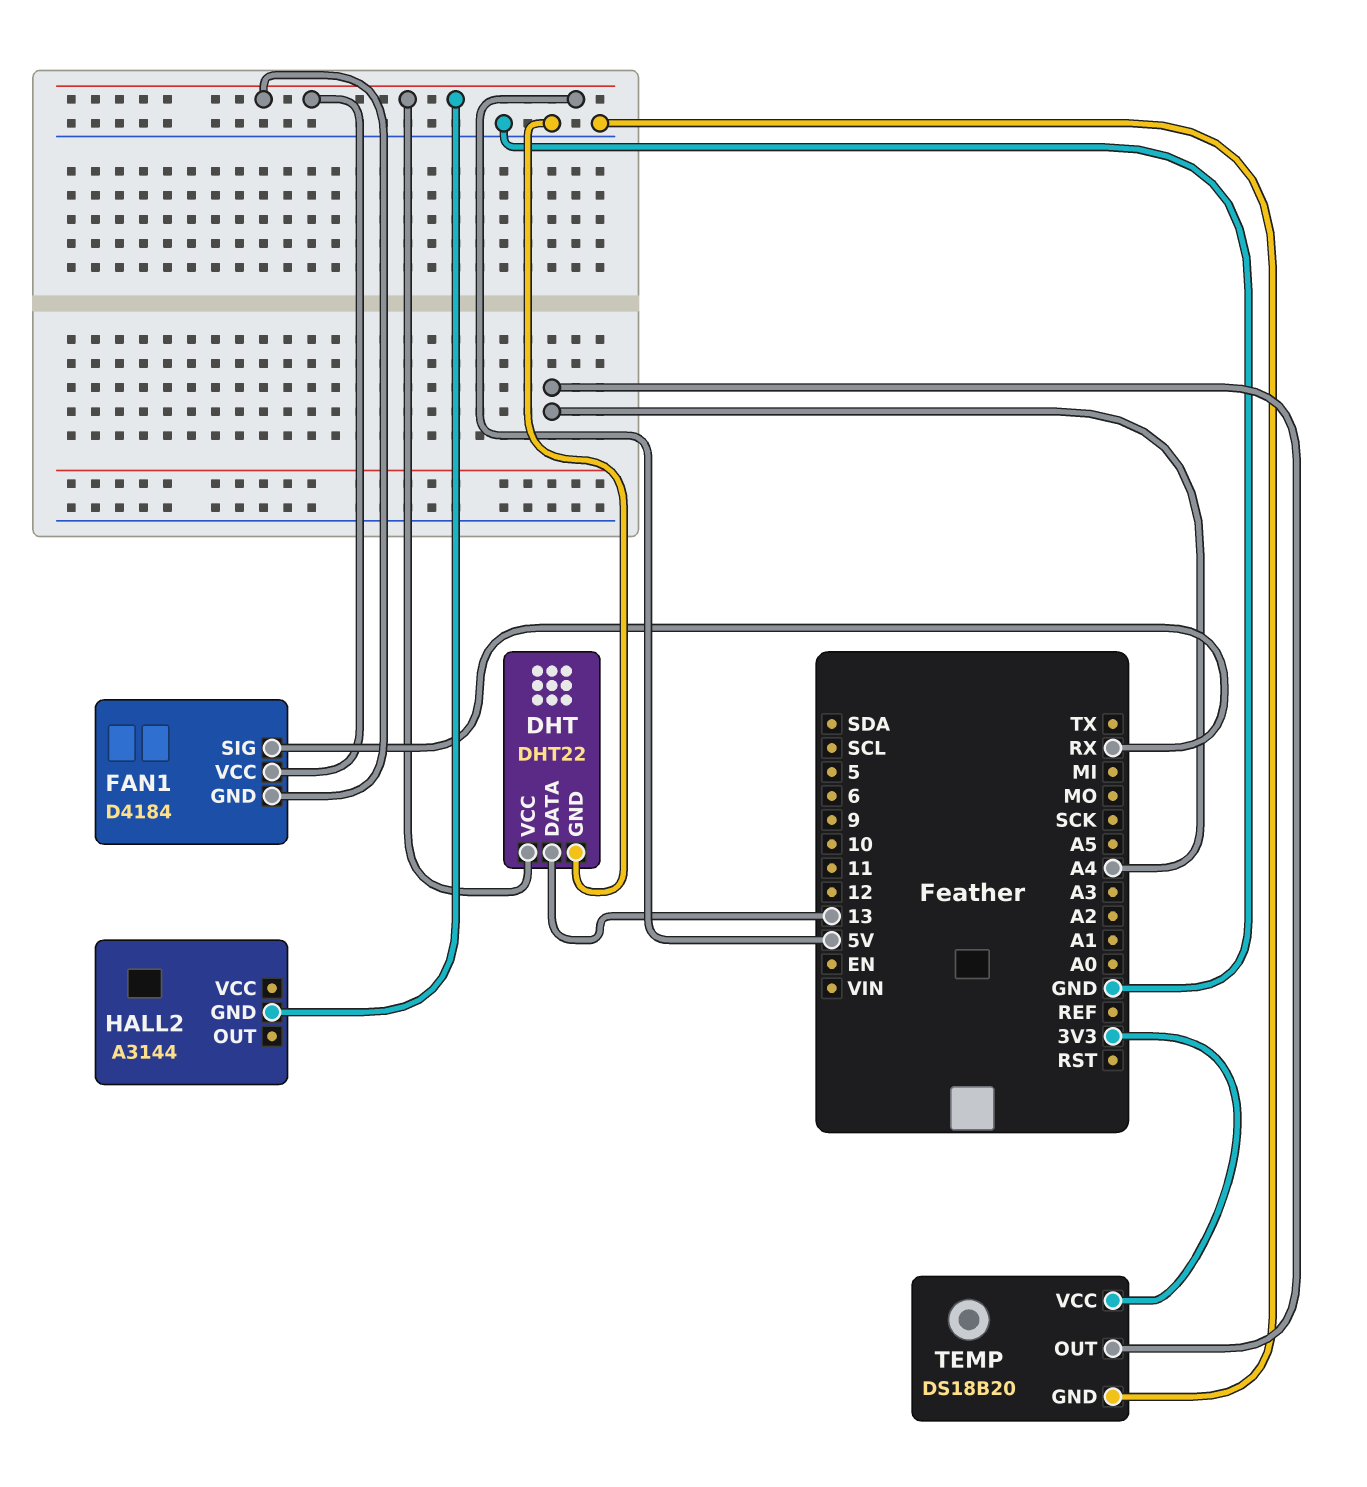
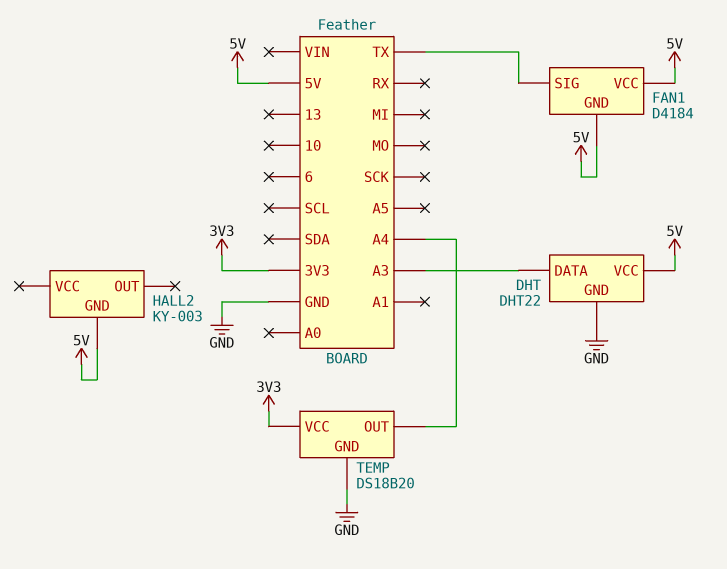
DHT pin DATA: 13 -> A3
FAN1 pin SIG: RX -> TX
HALL2: A3144 -> KY-003

